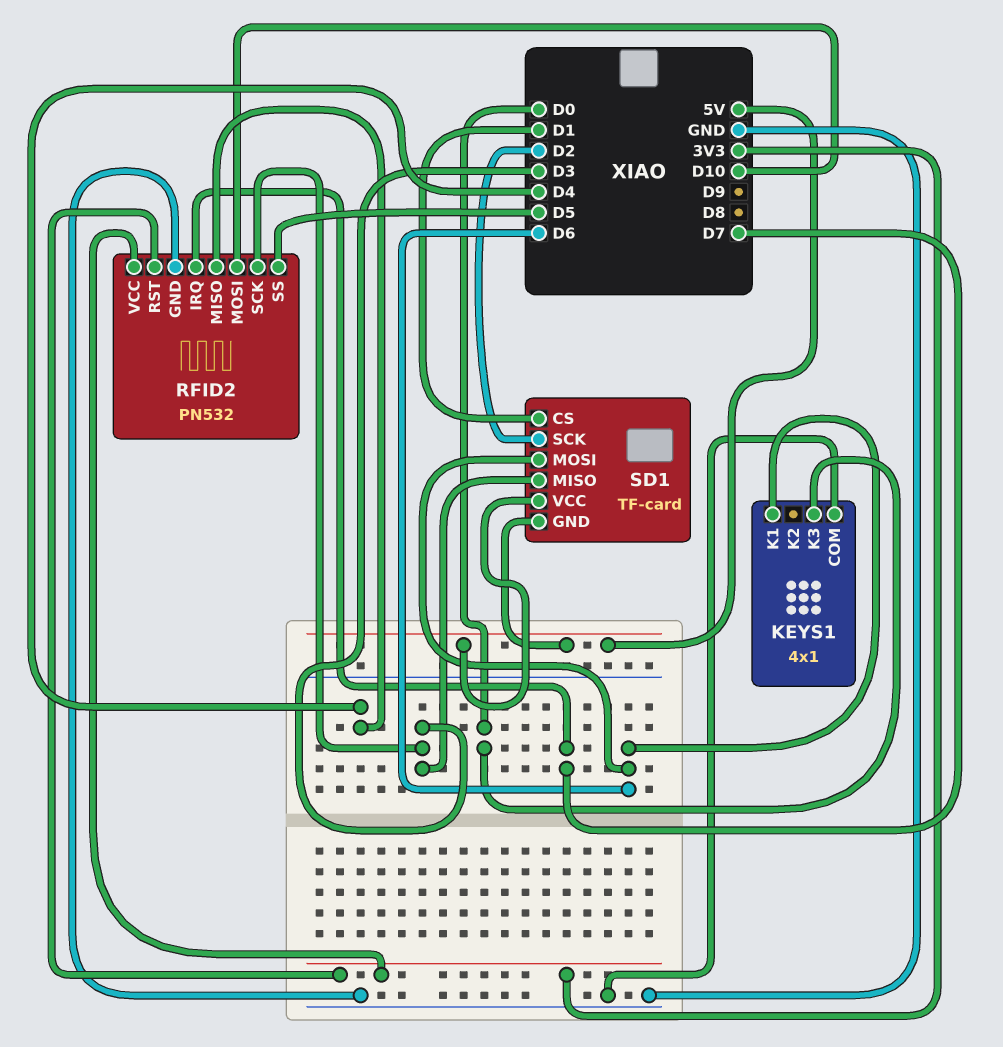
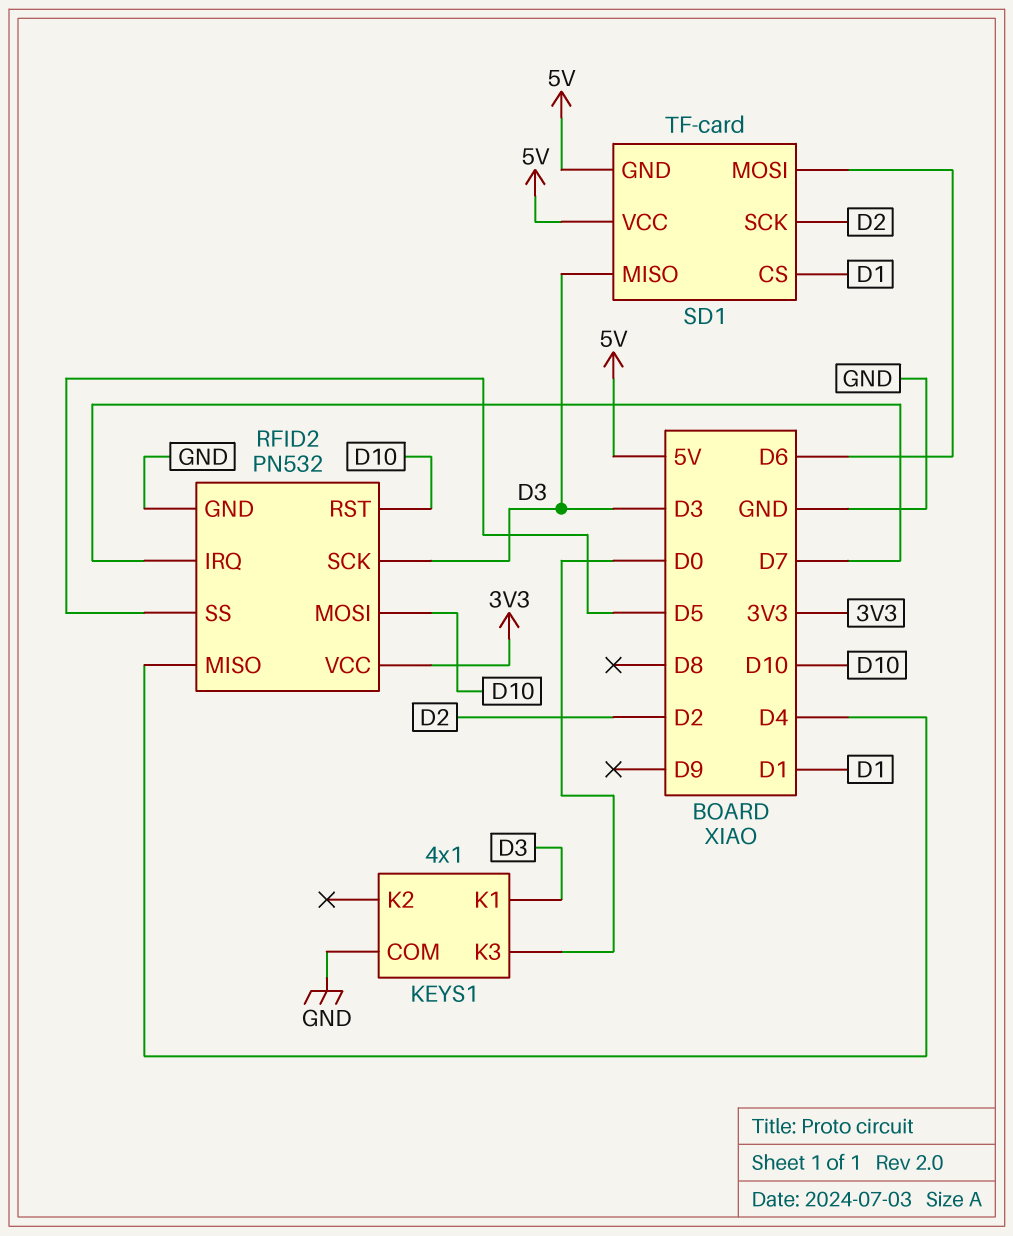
KEYS1 pin K1: D6 -> D3
RFID2 pin RST: 3V3 -> D10

